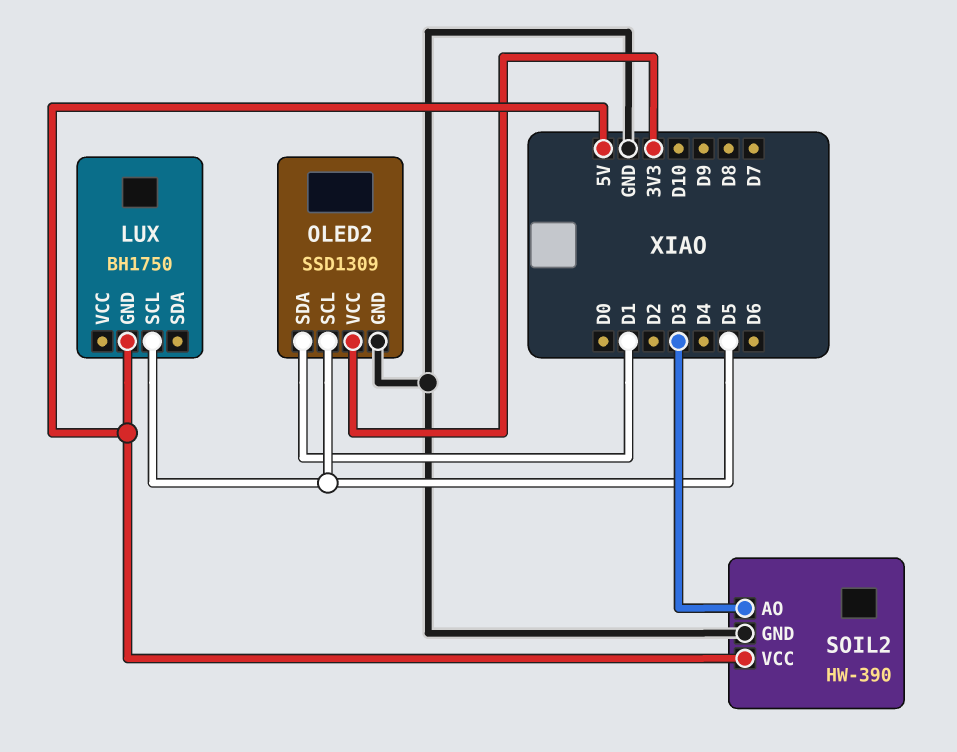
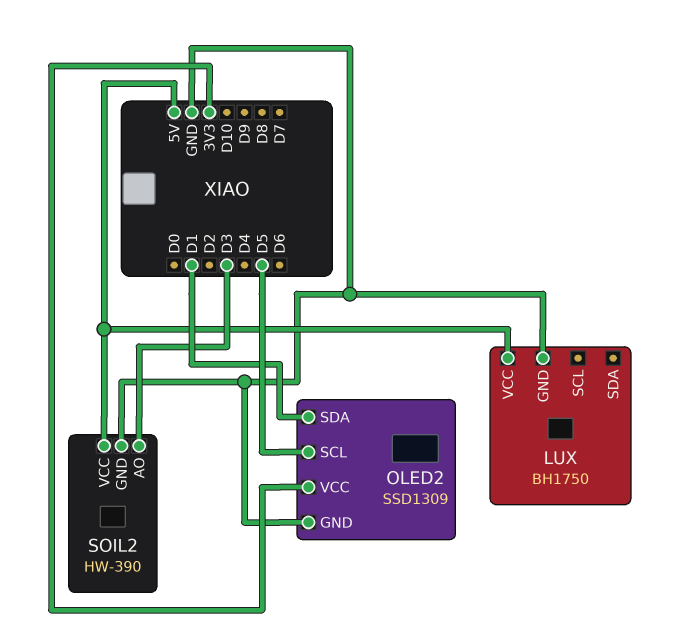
LUX pin GND: 5V -> GND
LUX pin SCL: D5 -> none
LUX pin VCC: none -> 5V

